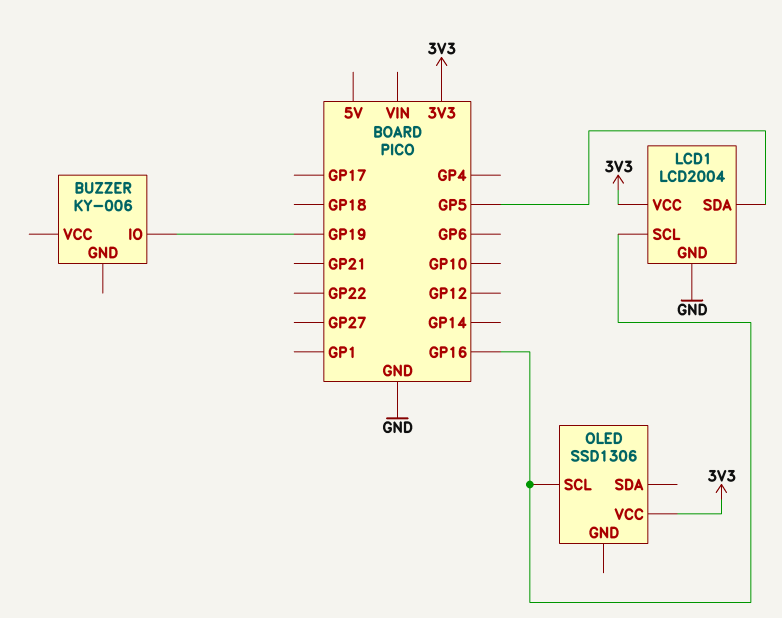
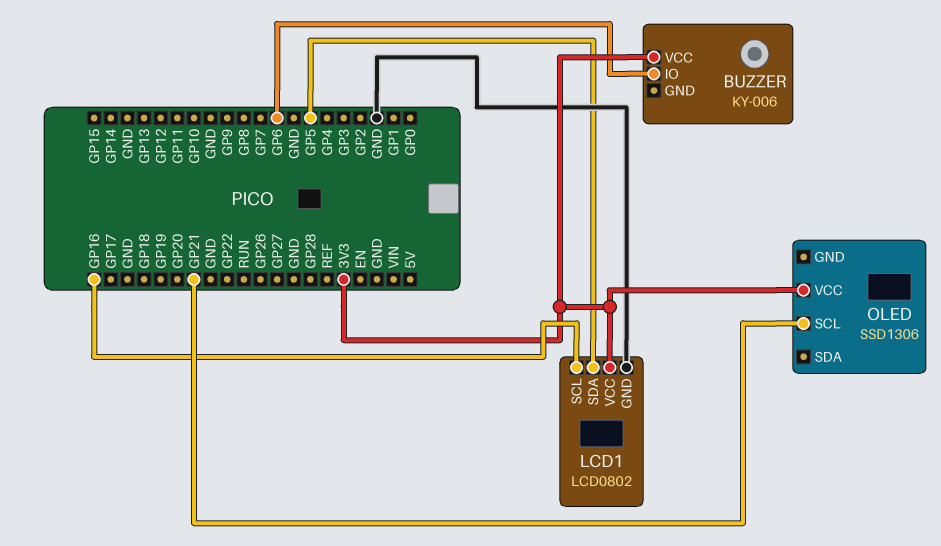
BUZZER pin IO: GP19 -> GP6
BUZZER pin VCC: none -> 3V3
LCD1: LCD2004 -> LCD0802
OLED pin SCL: GP16 -> GP21

